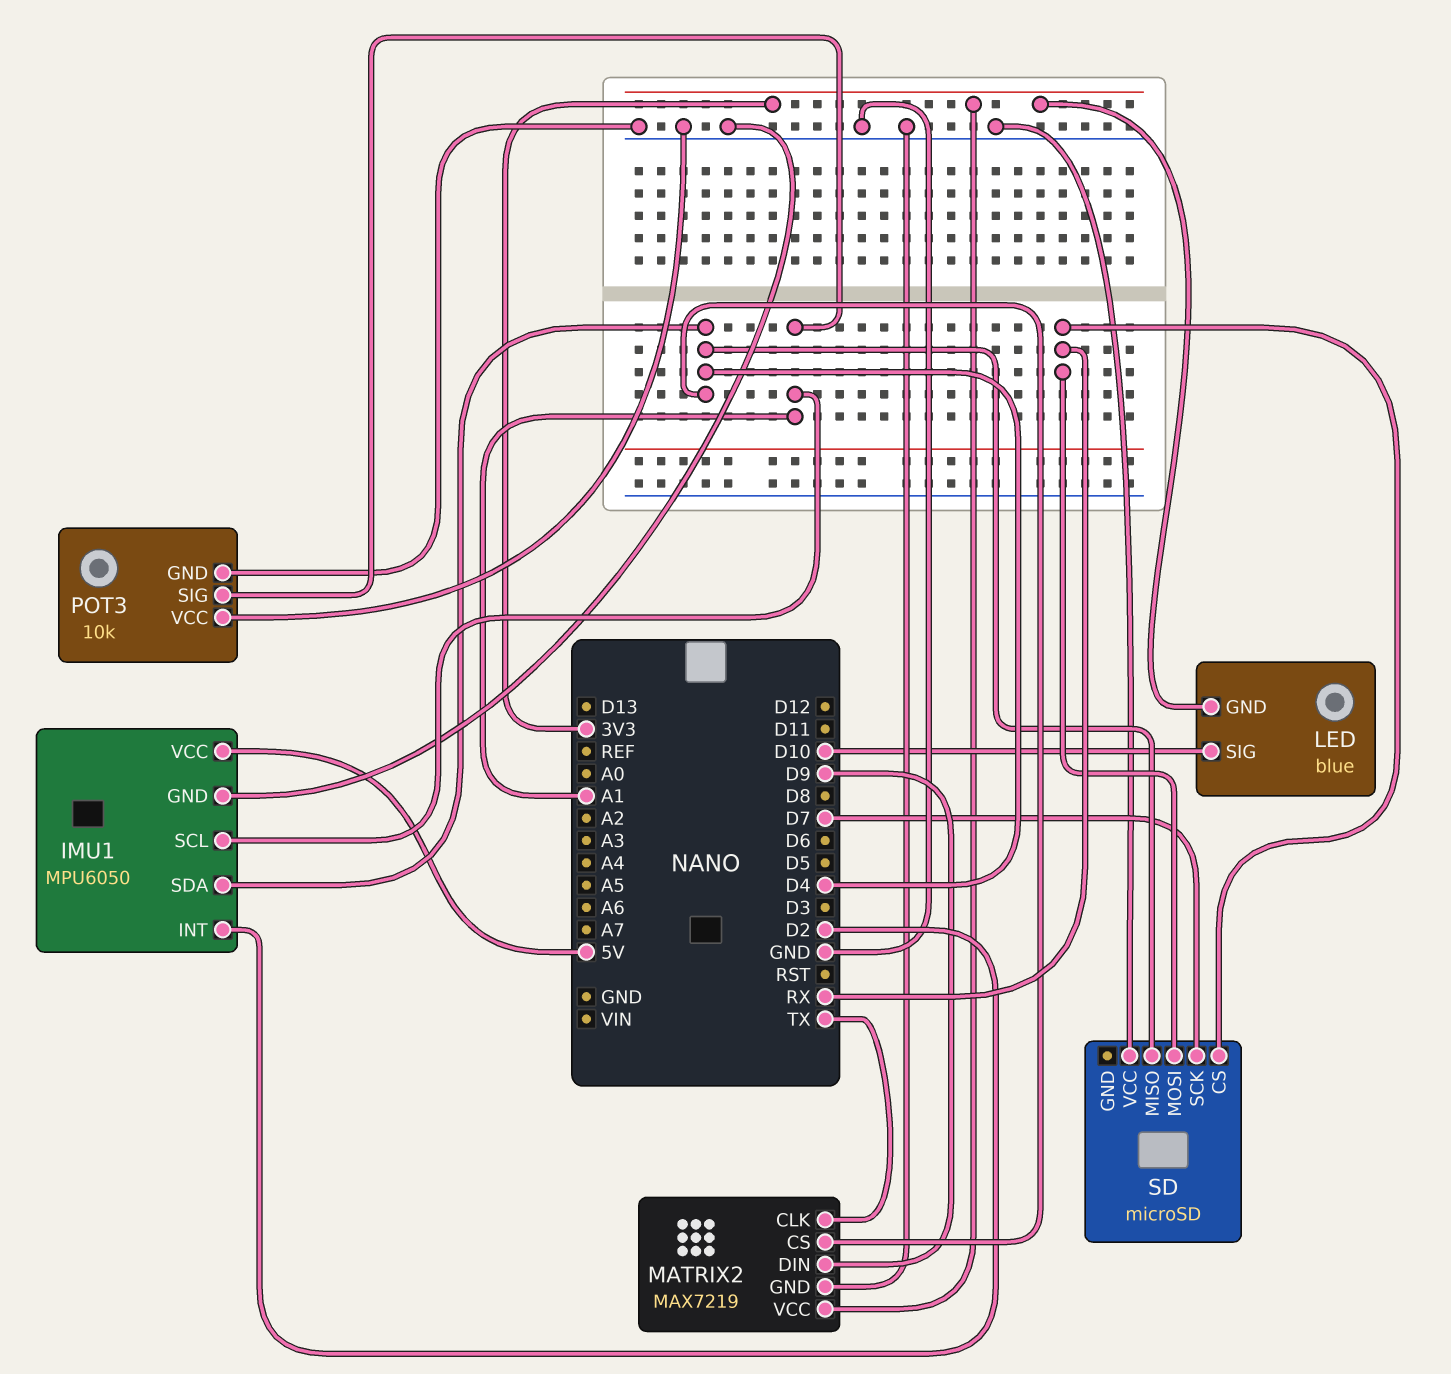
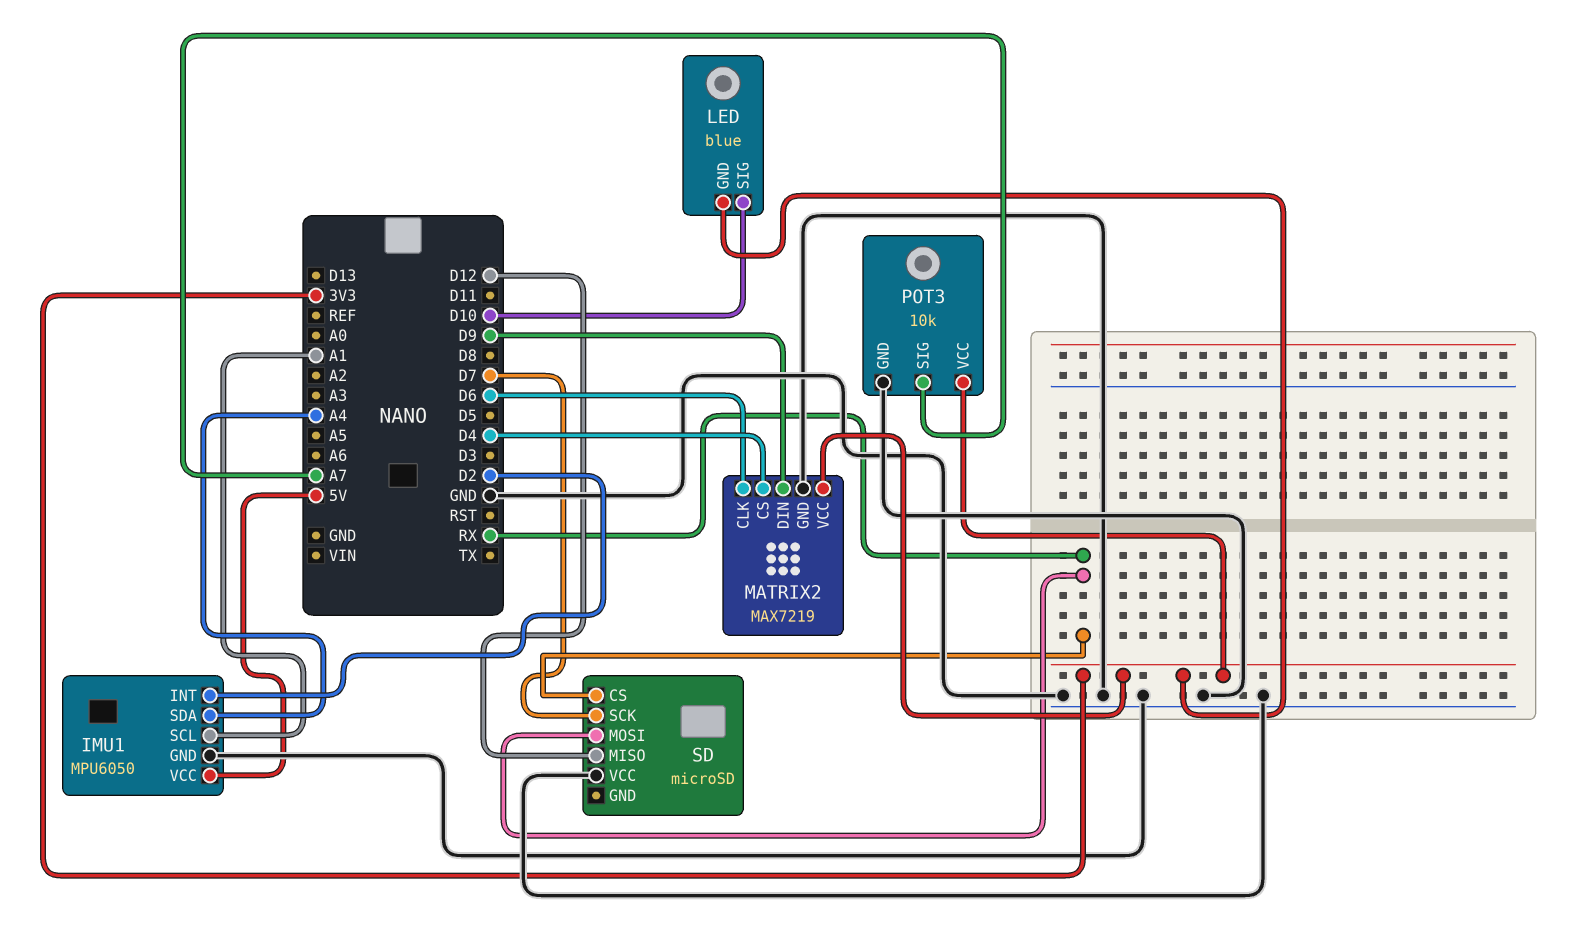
IMU1 pin SDA: D4 -> A4
MATRIX2 pin CLK: TX -> D6
POT3 pin SIG: A1 -> A7
POT3 pin VCC: GND -> 3V3
SD pin MISO: D4 -> D12

